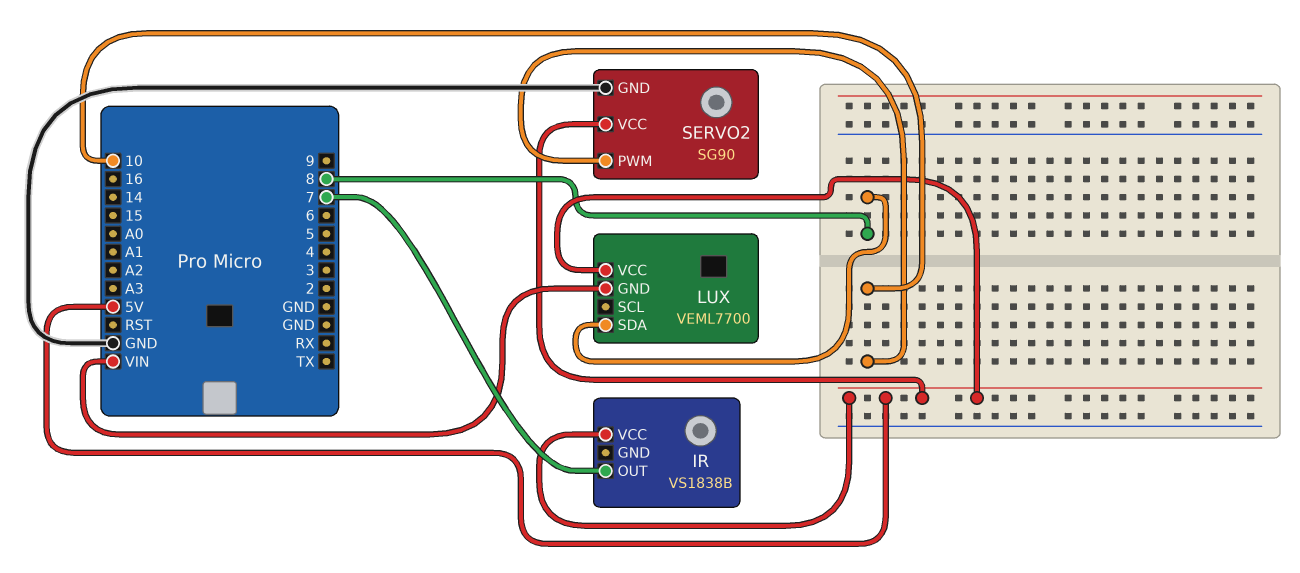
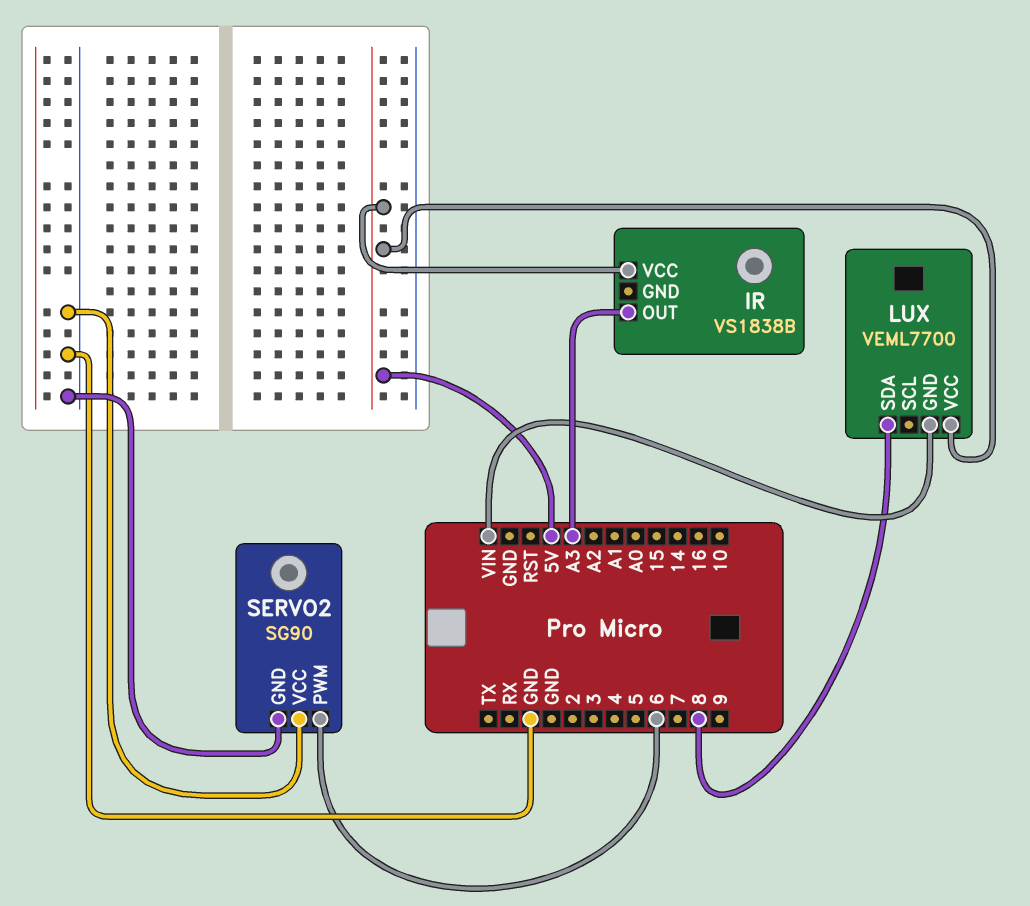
IR pin OUT: 7 -> A3
SERVO2 pin PWM: 10 -> 6
SERVO2 pin VCC: 5V -> GND

